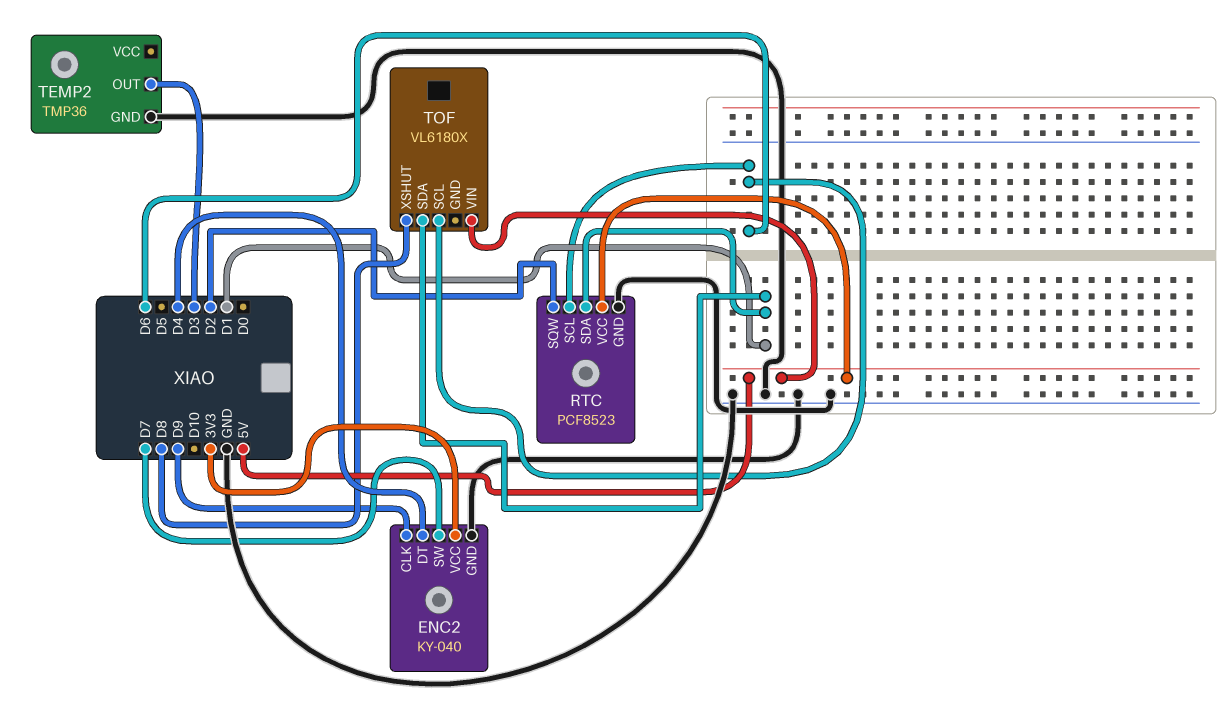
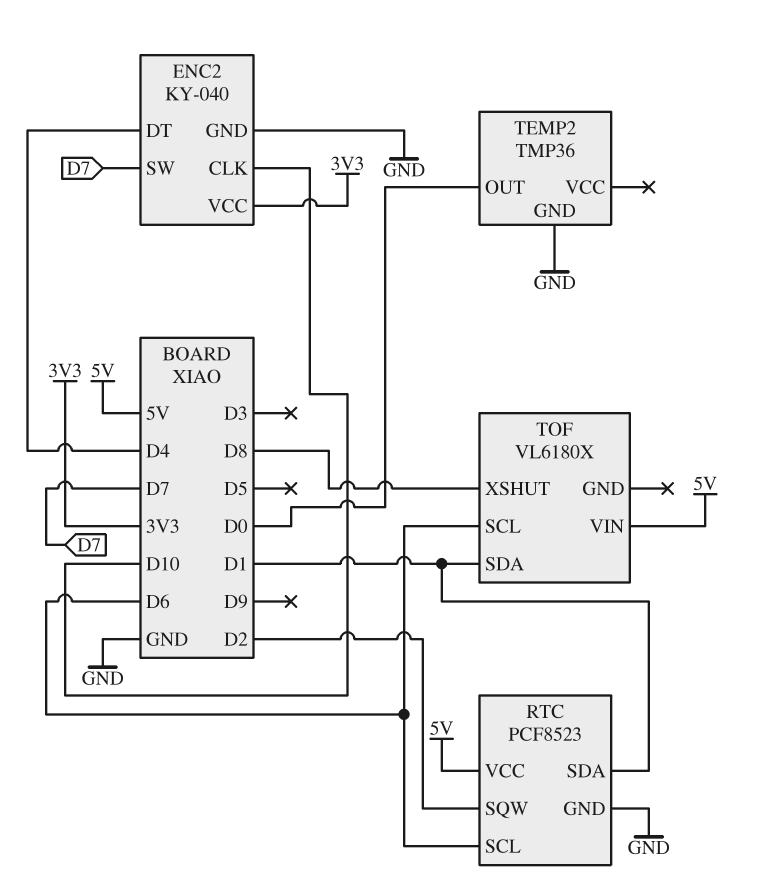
ENC2 pin CLK: D9 -> D10
TEMP2 pin OUT: D3 -> D0

